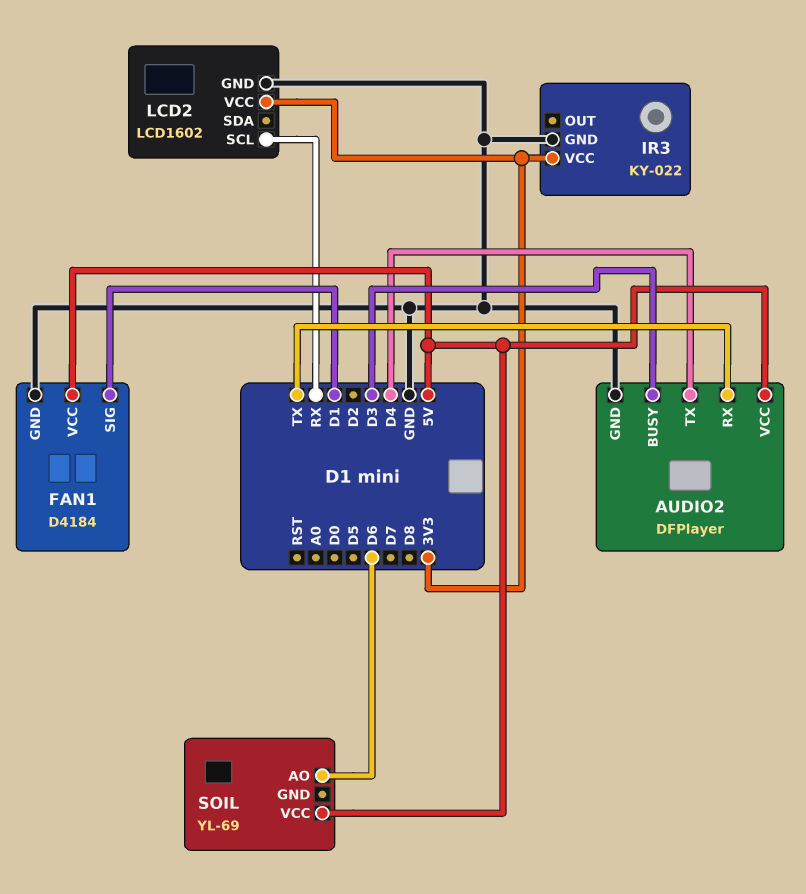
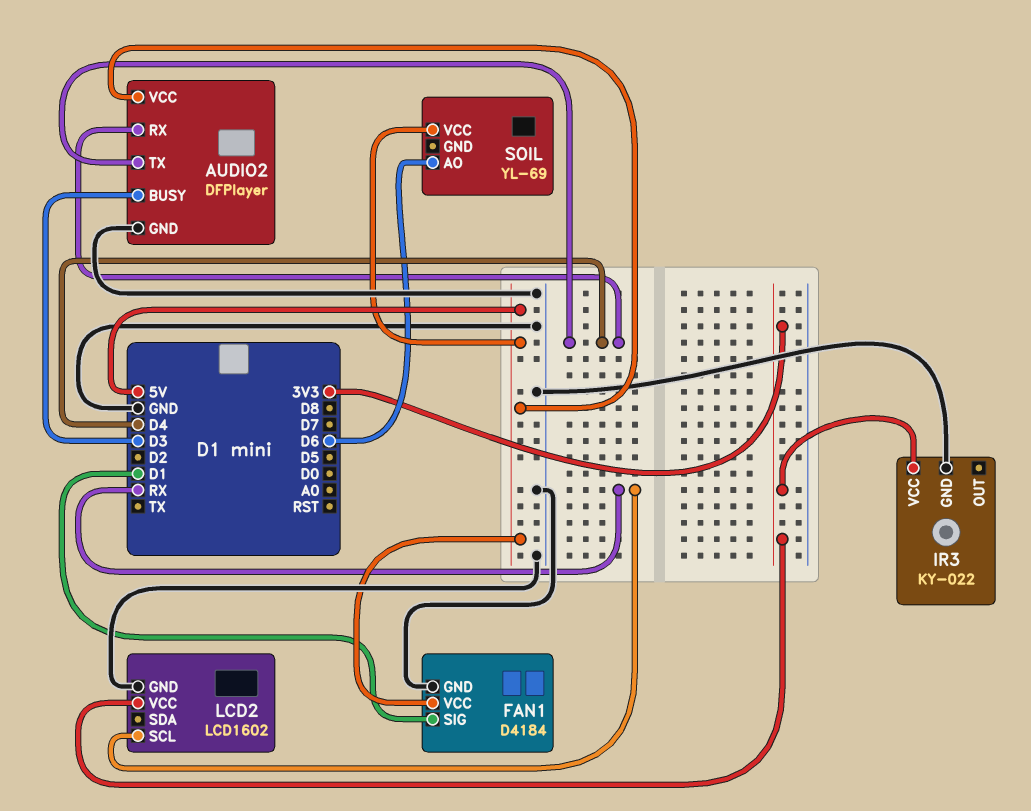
AUDIO2 pin RX: TX -> D4

